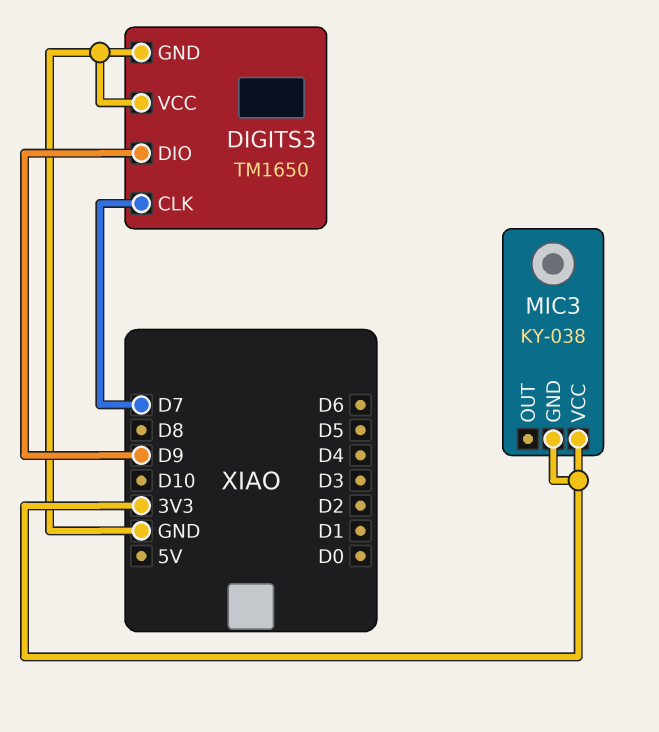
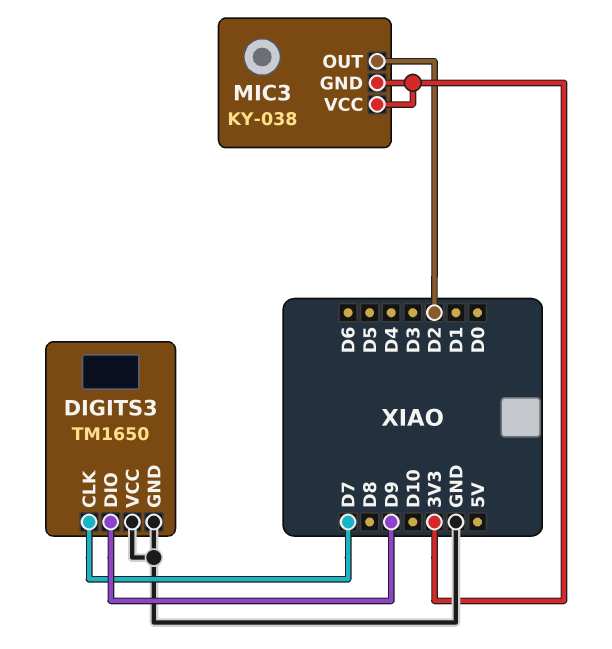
MIC3 pin OUT: none -> D2

